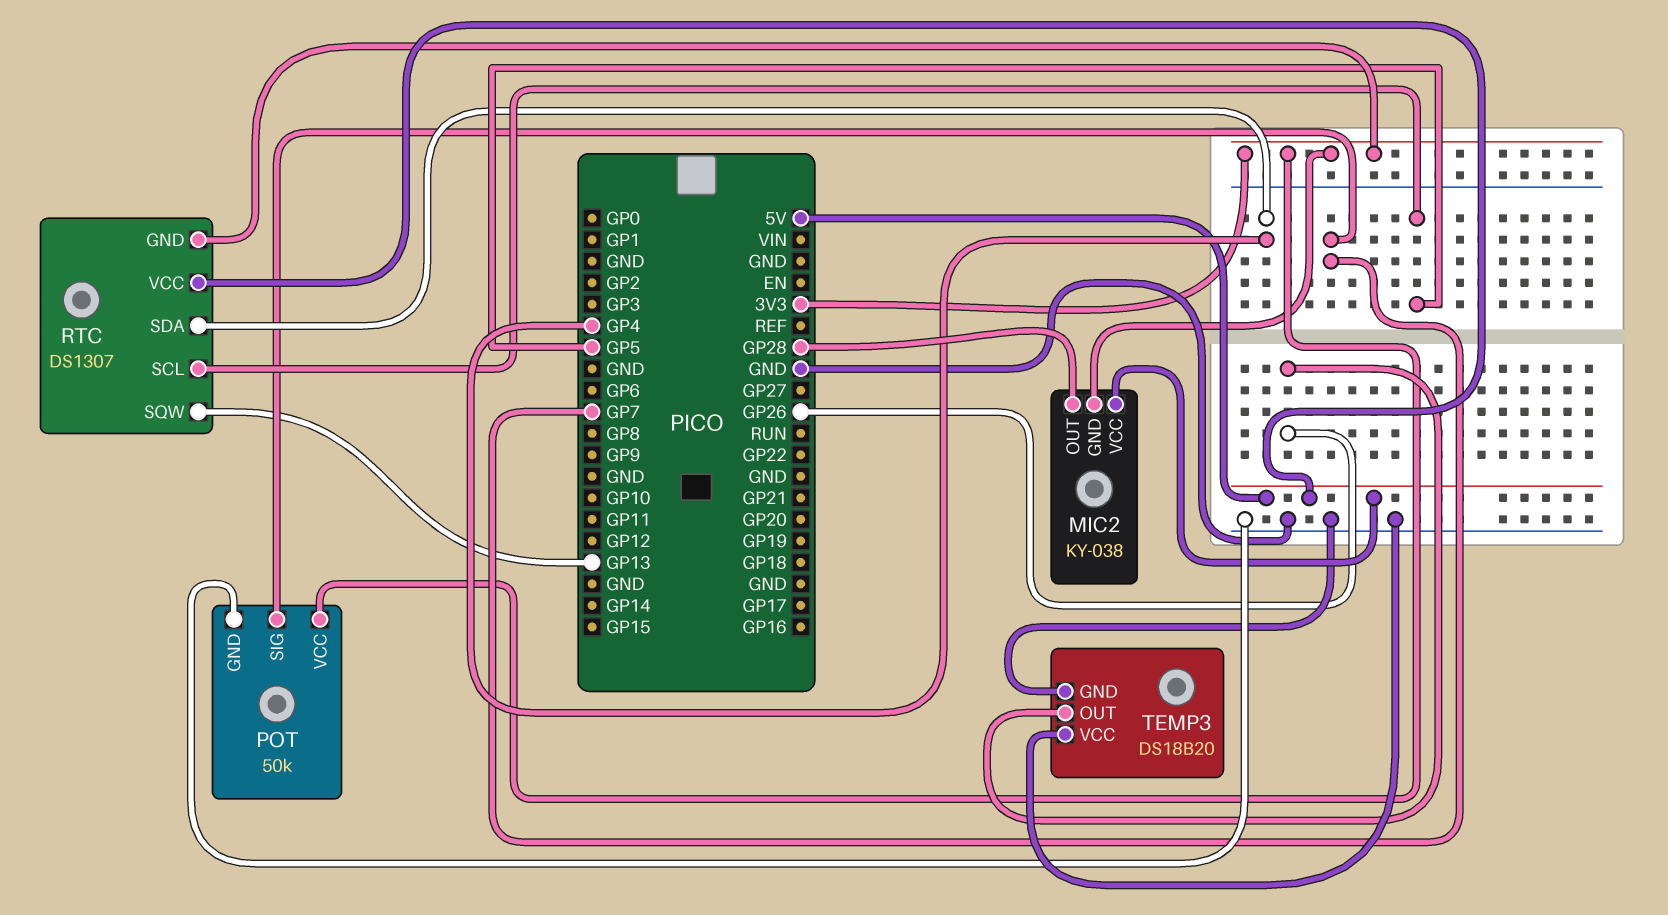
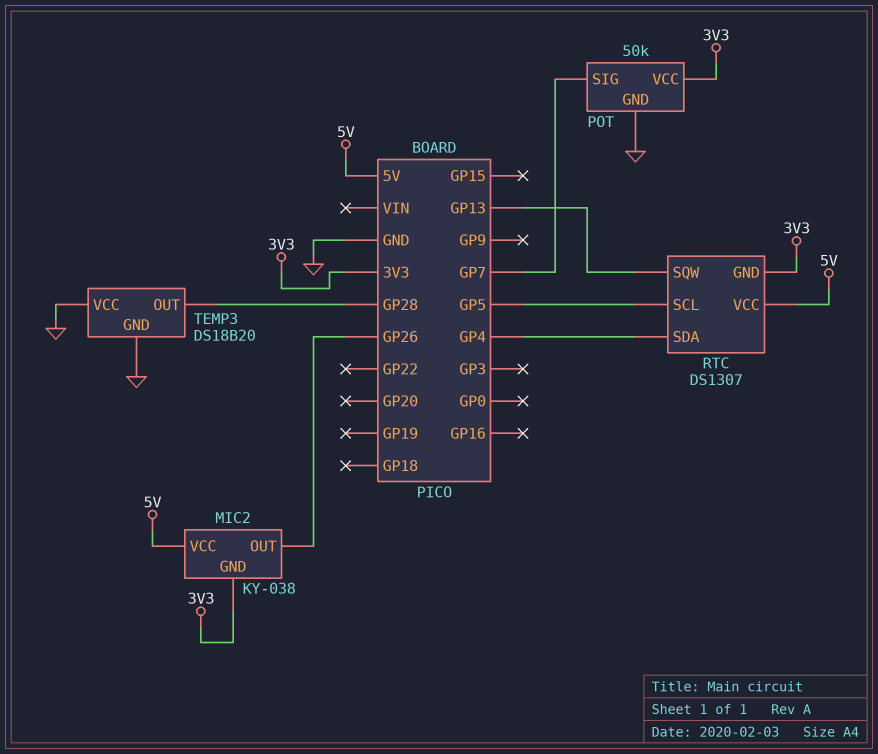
MIC2 pin OUT: GP28 -> GP26
TEMP3 pin OUT: GP26 -> GP28

